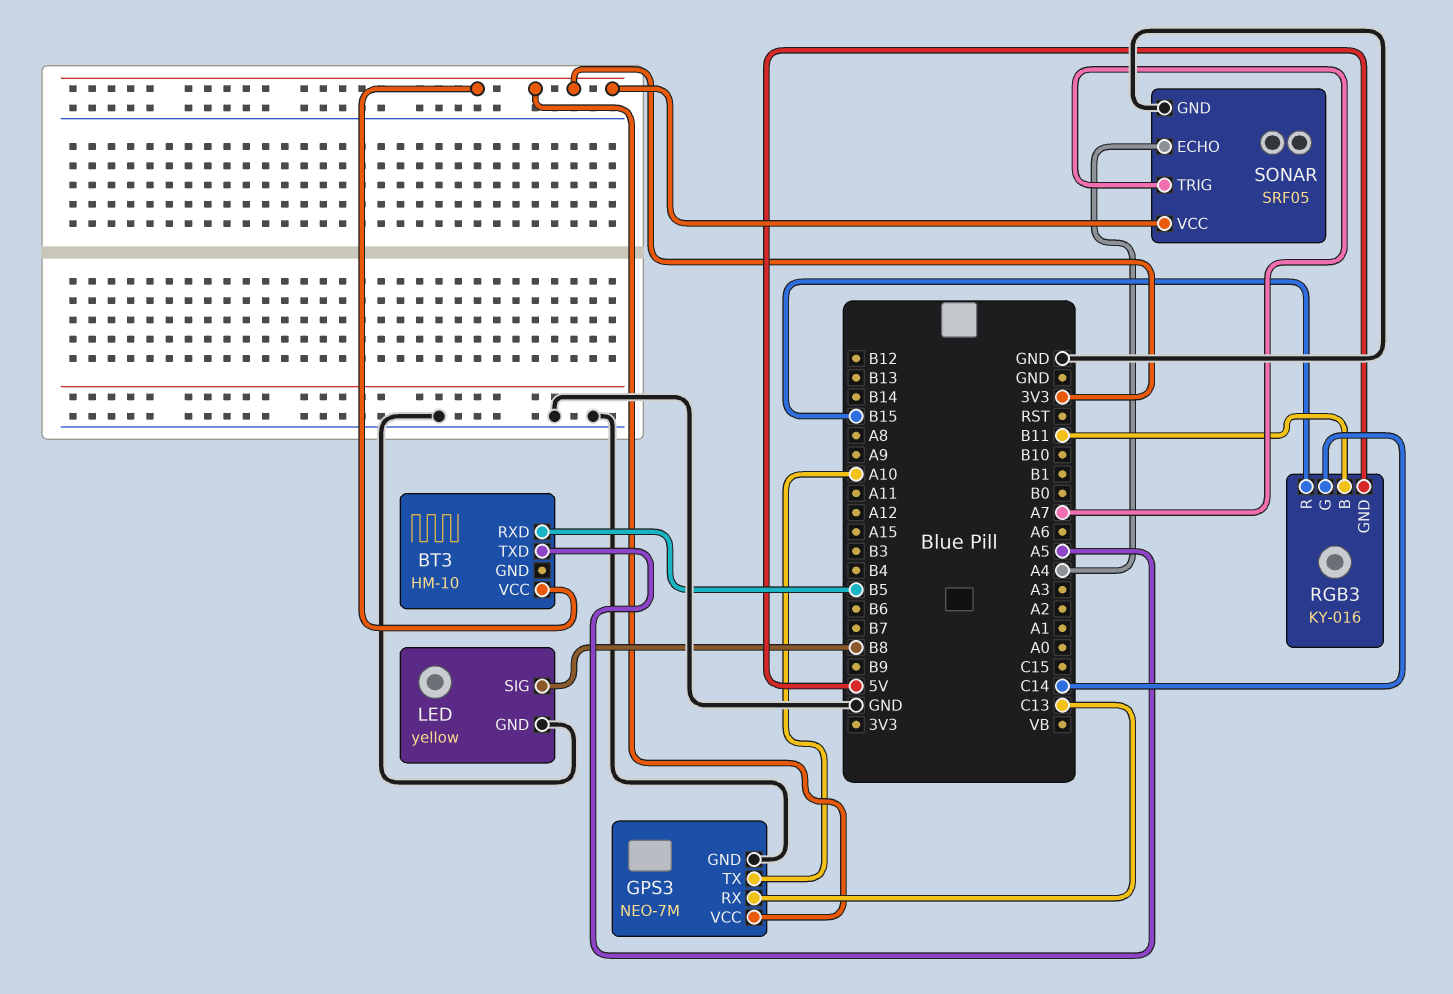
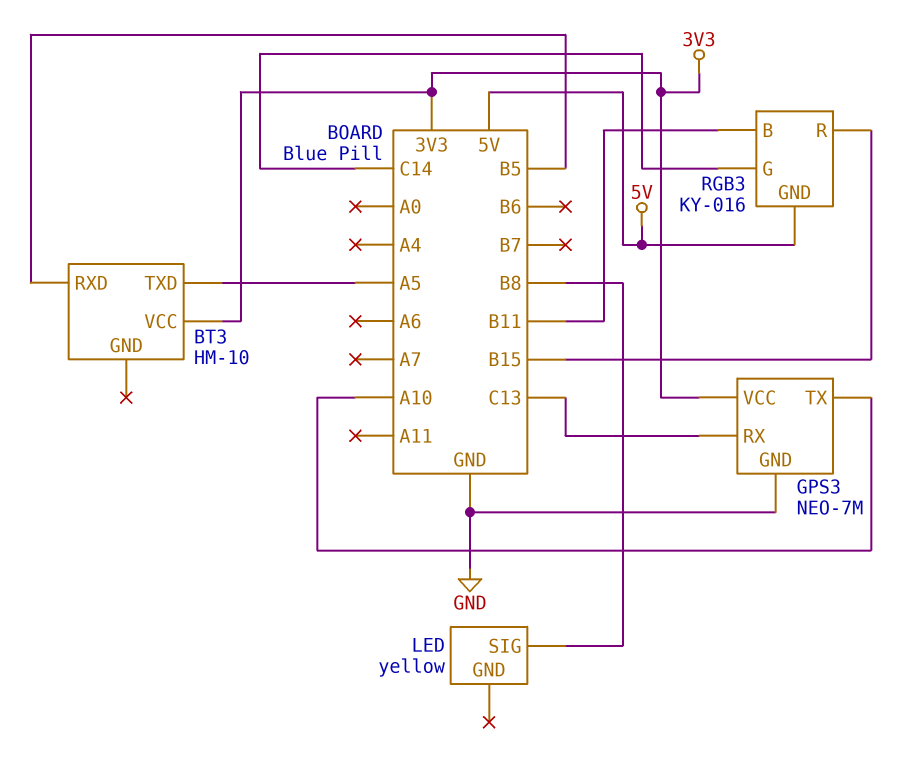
LED pin GND: GND -> none
SONAR: SRF05 -> none
SONAR pin ECHO: A4 -> none
SONAR pin GND: GND -> none
SONAR pin TRIG: A7 -> none
SONAR pin VCC: 3V3 -> none

